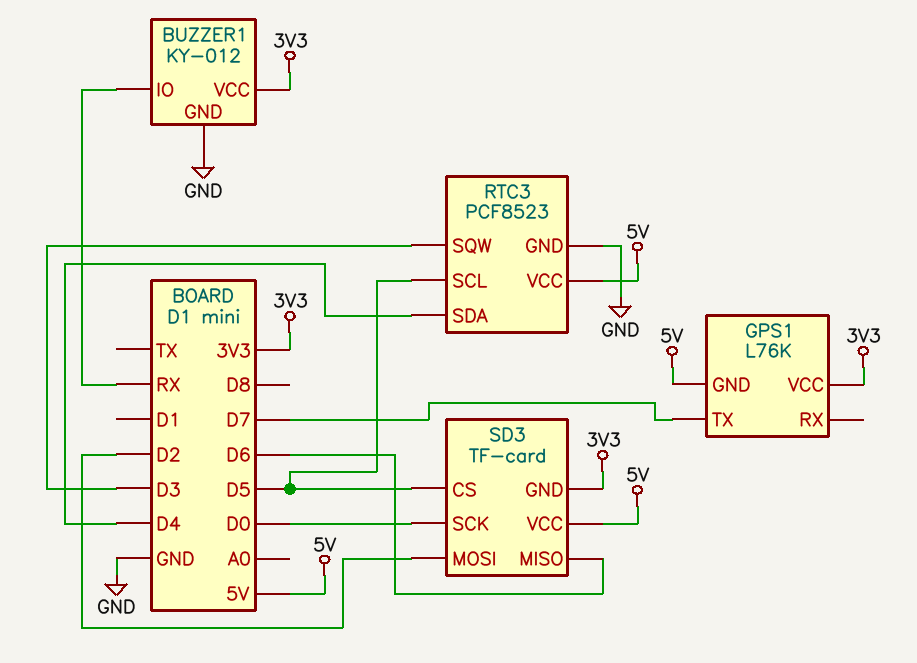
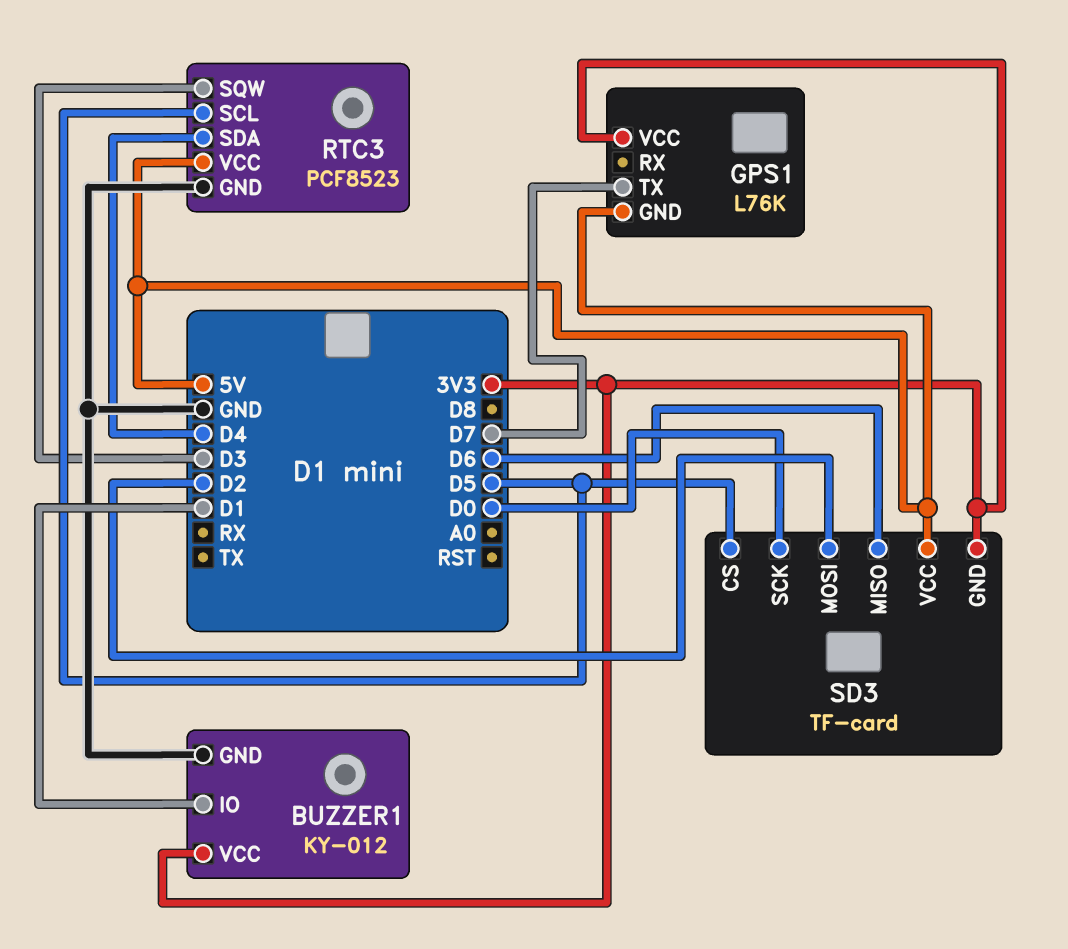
BUZZER1 pin IO: RX -> D1

